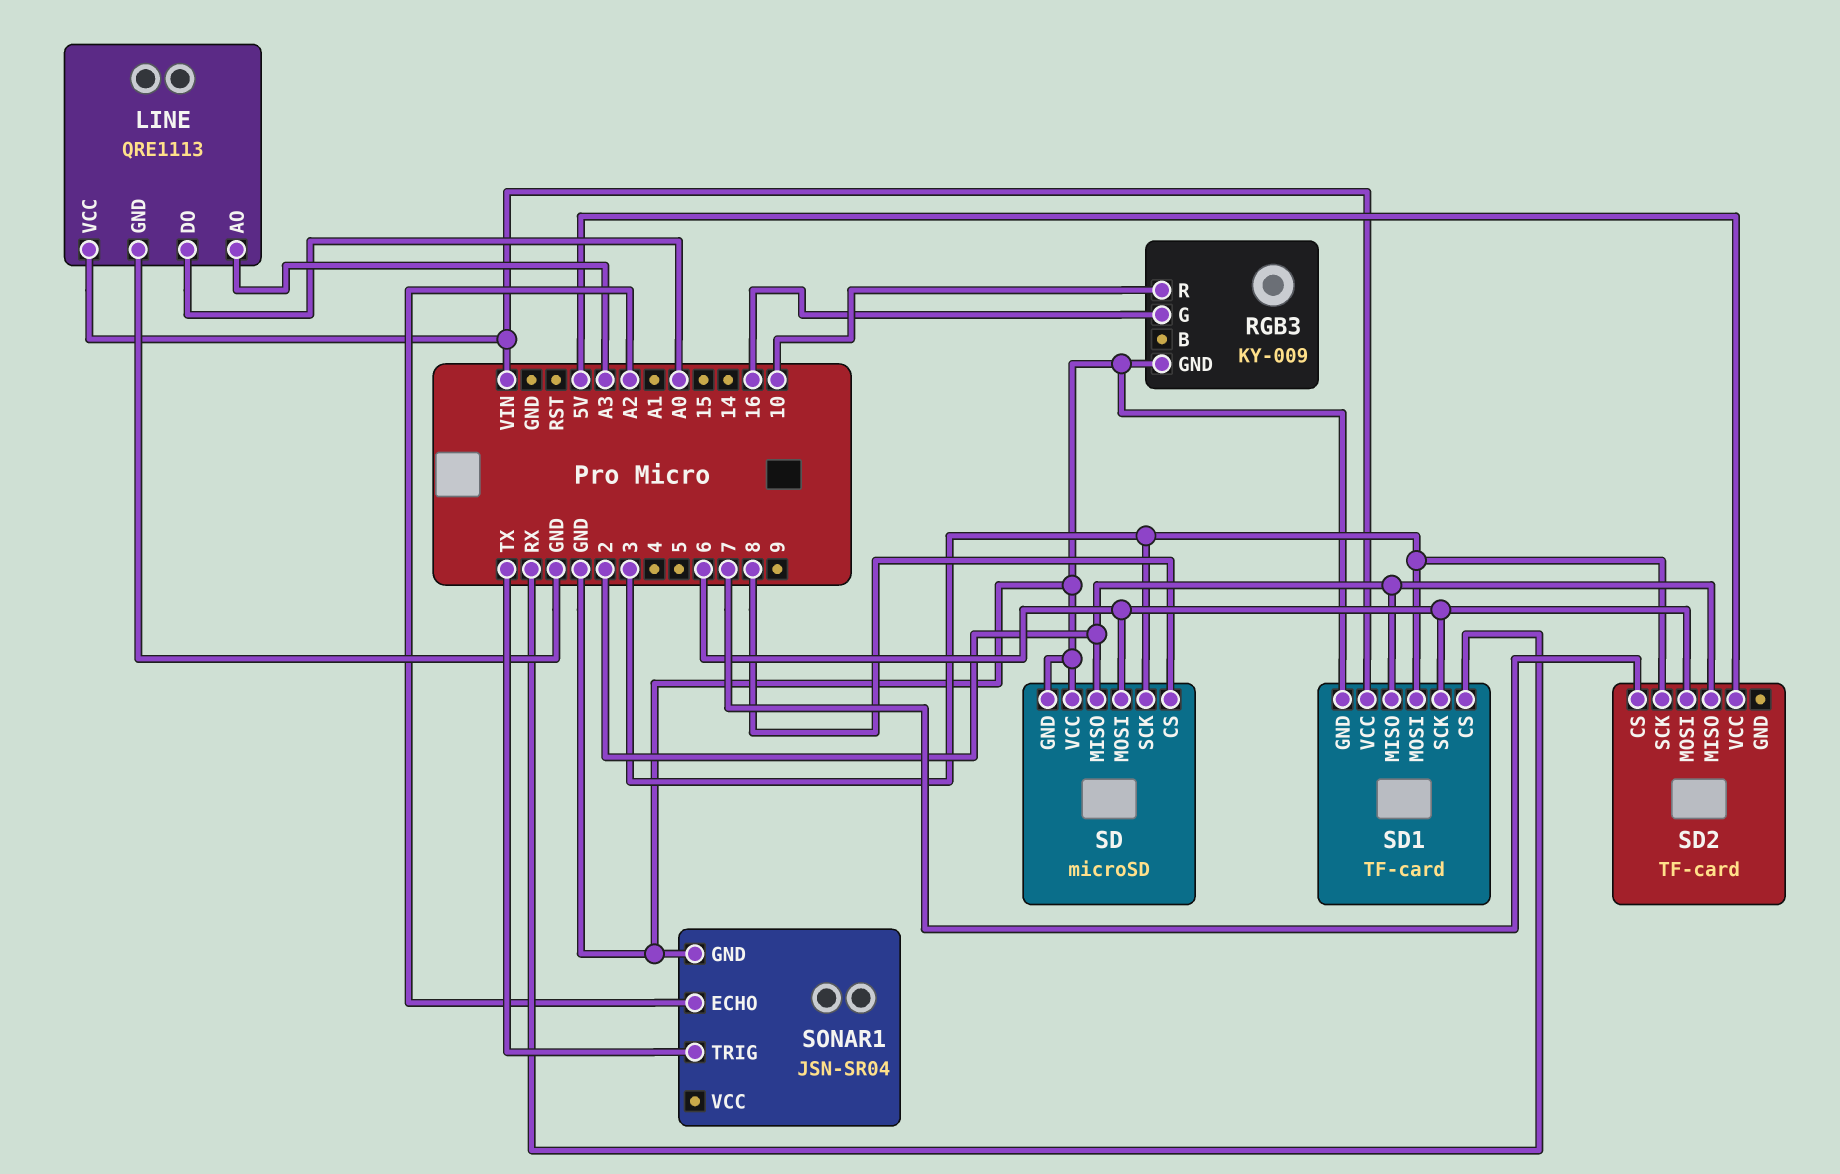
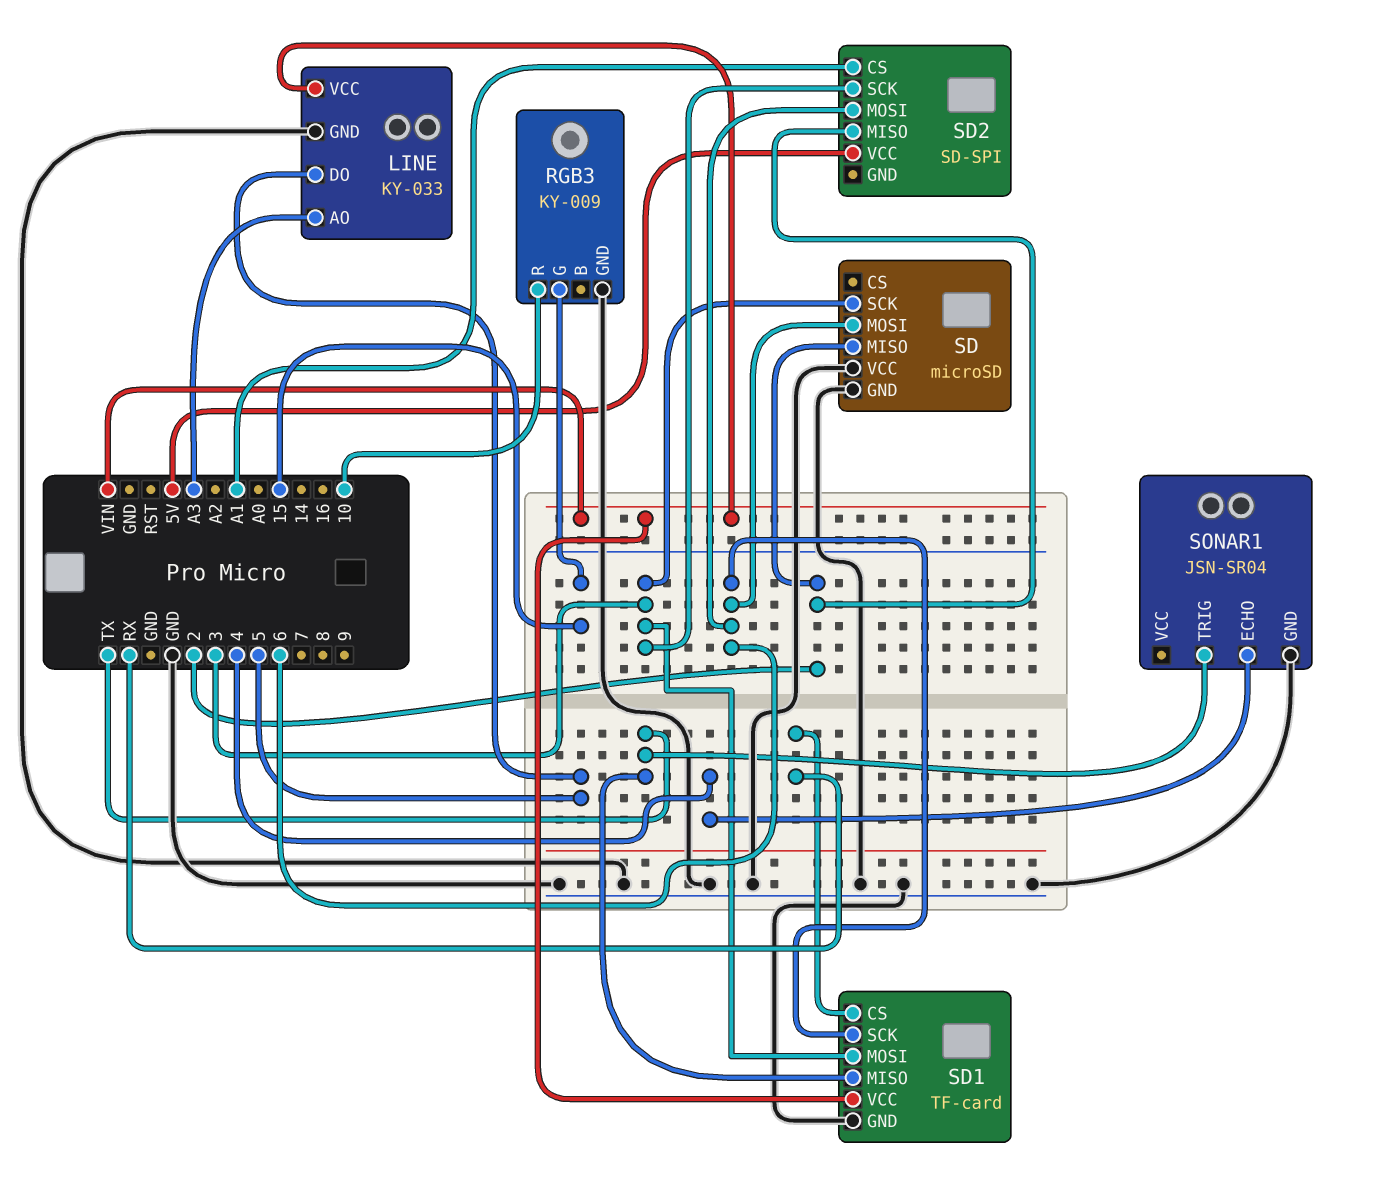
LINE: QRE1113 -> KY-033
LINE pin DO: A0 -> 5
RGB3 pin G: 16 -> 15
SD pin CS: 8 -> none
SD1 pin MISO: 2 -> TX
SD2: TF-card -> SD-SPI
SD2 pin CS: 7 -> A1
SONAR1 pin ECHO: A2 -> 4

